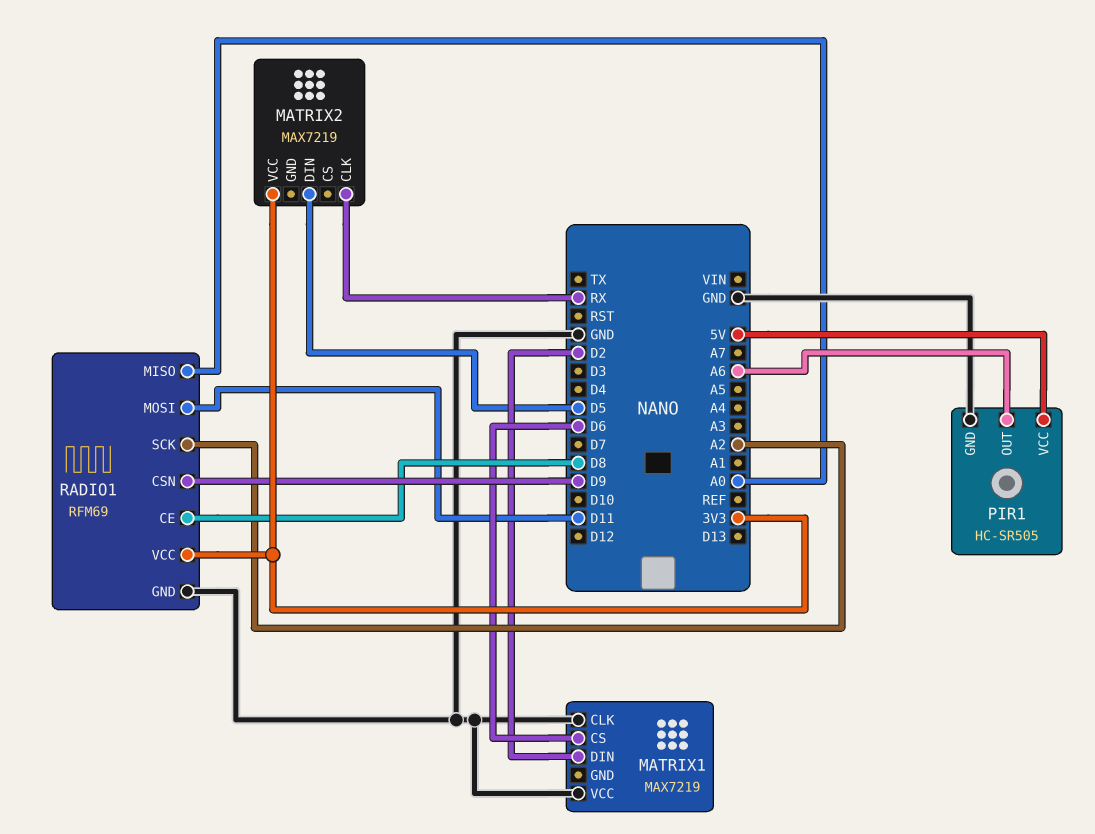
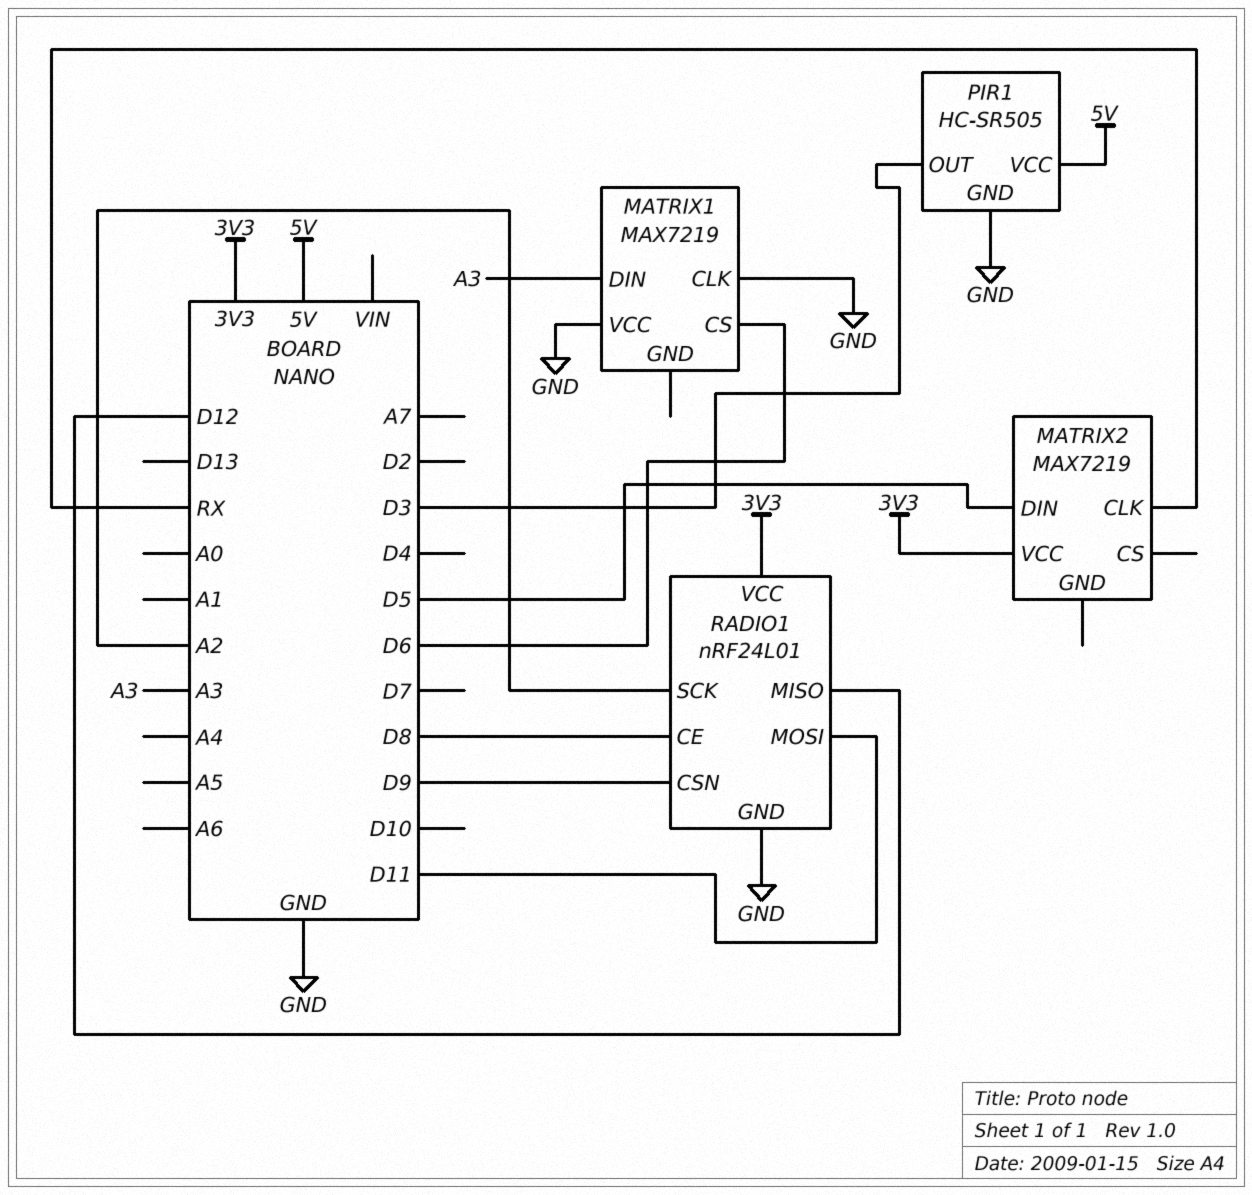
MATRIX1 pin DIN: D2 -> A3
PIR1 pin OUT: A6 -> D3
RADIO1: RFM69 -> nRF24L01
RADIO1 pin MISO: A0 -> D12

